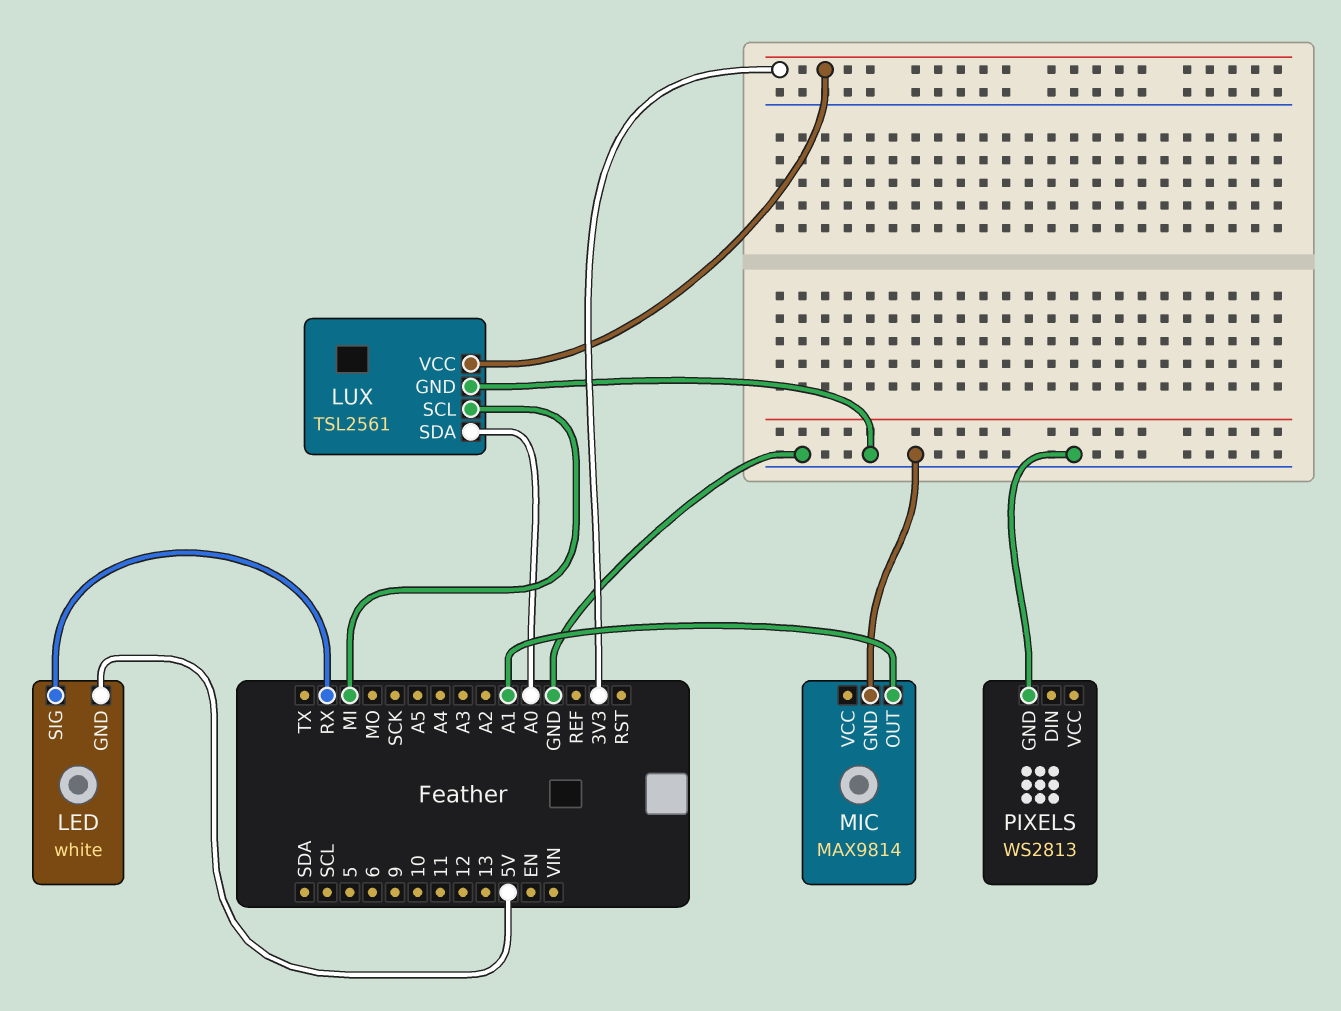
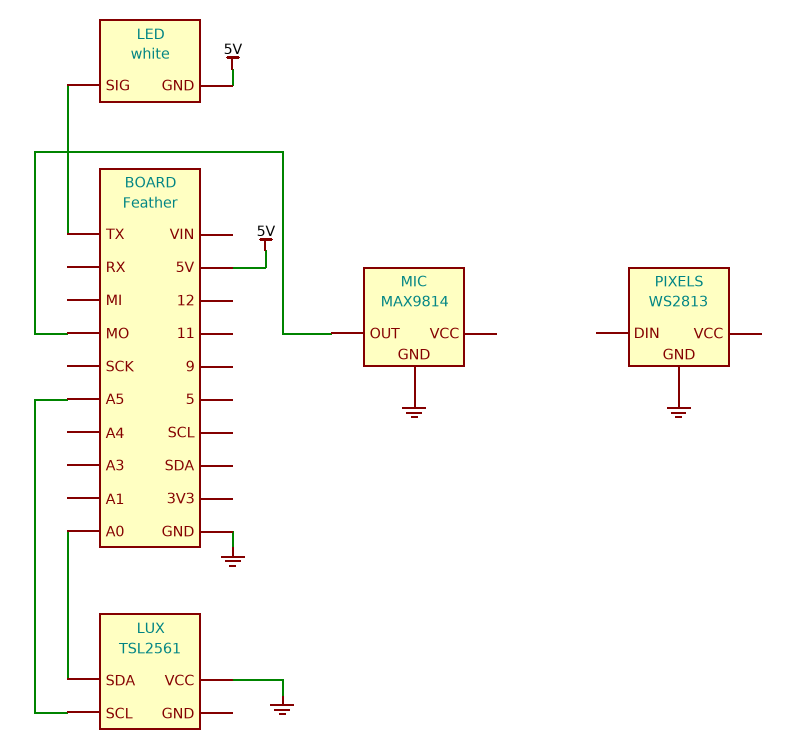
LED pin SIG: RX -> TX
LUX pin GND: GND -> none
LUX pin SCL: MI -> A5
LUX pin VCC: 3V3 -> GND
MIC pin OUT: A1 -> MO

